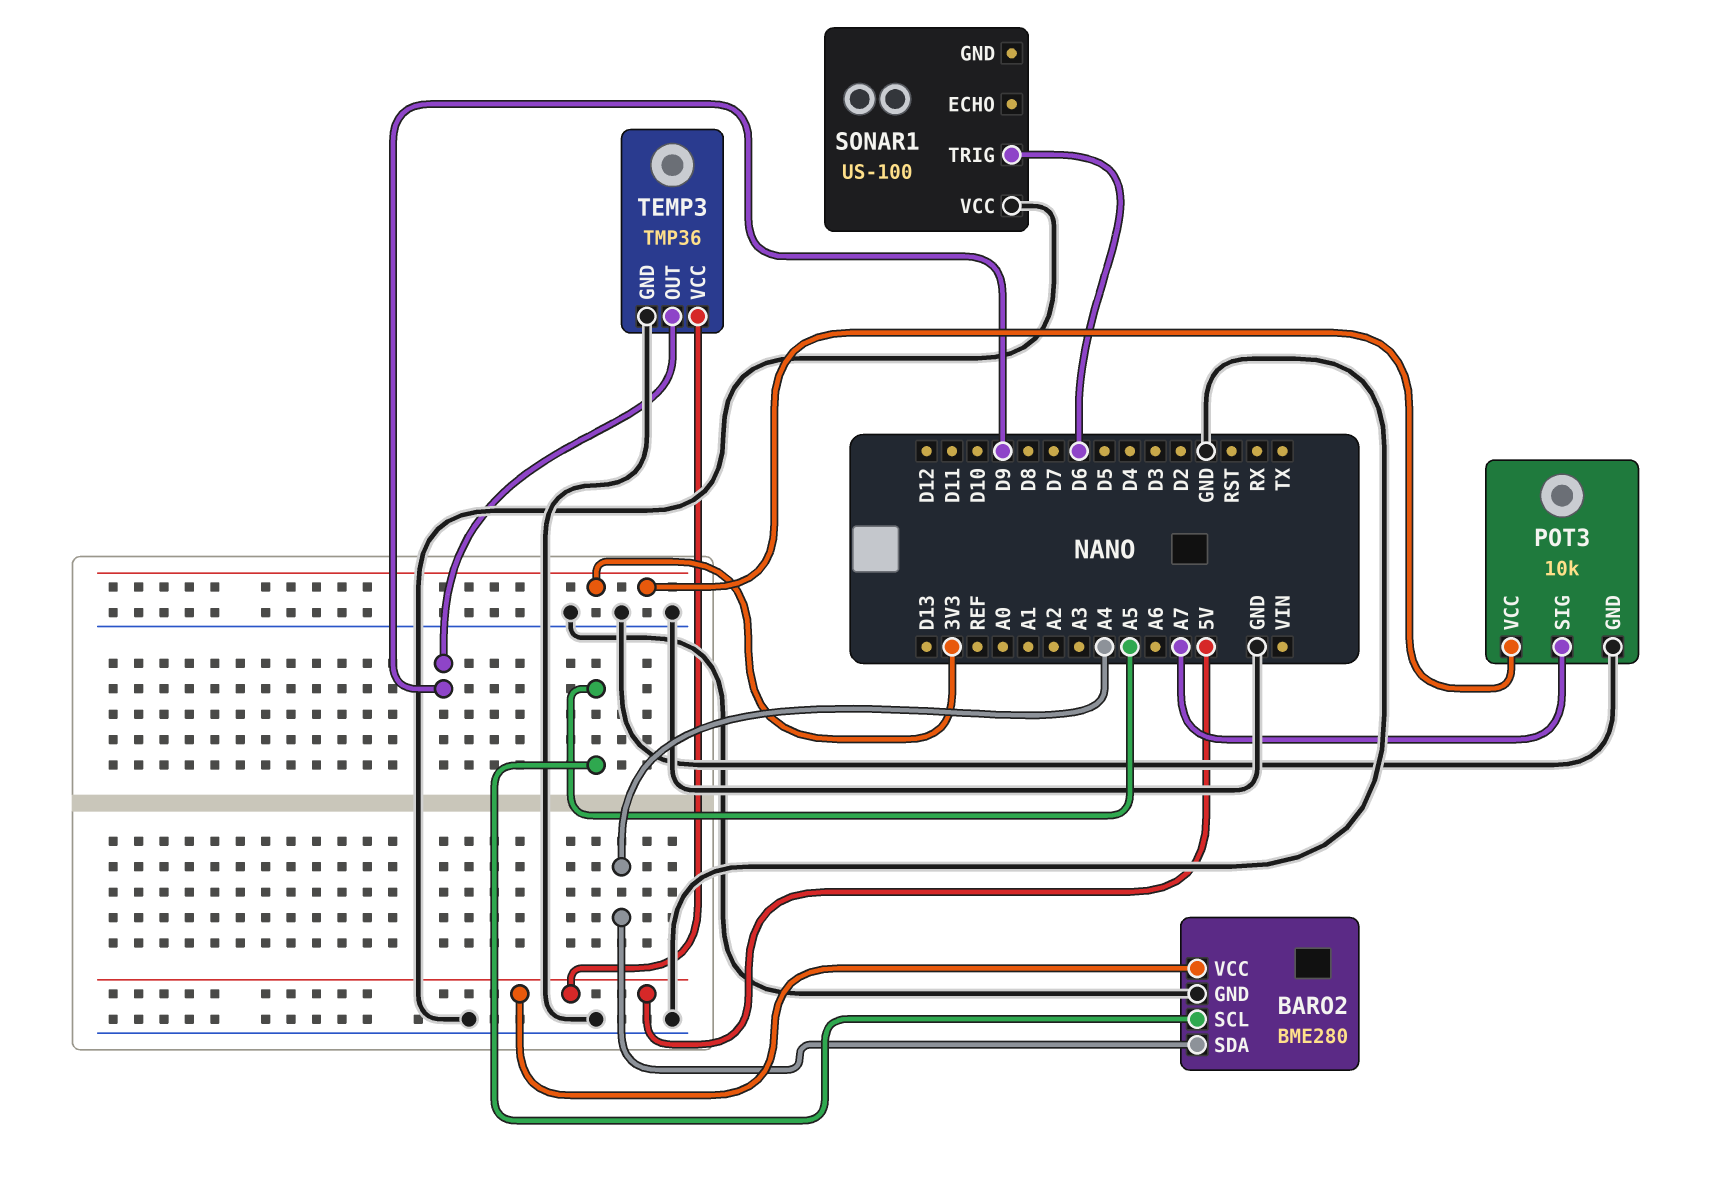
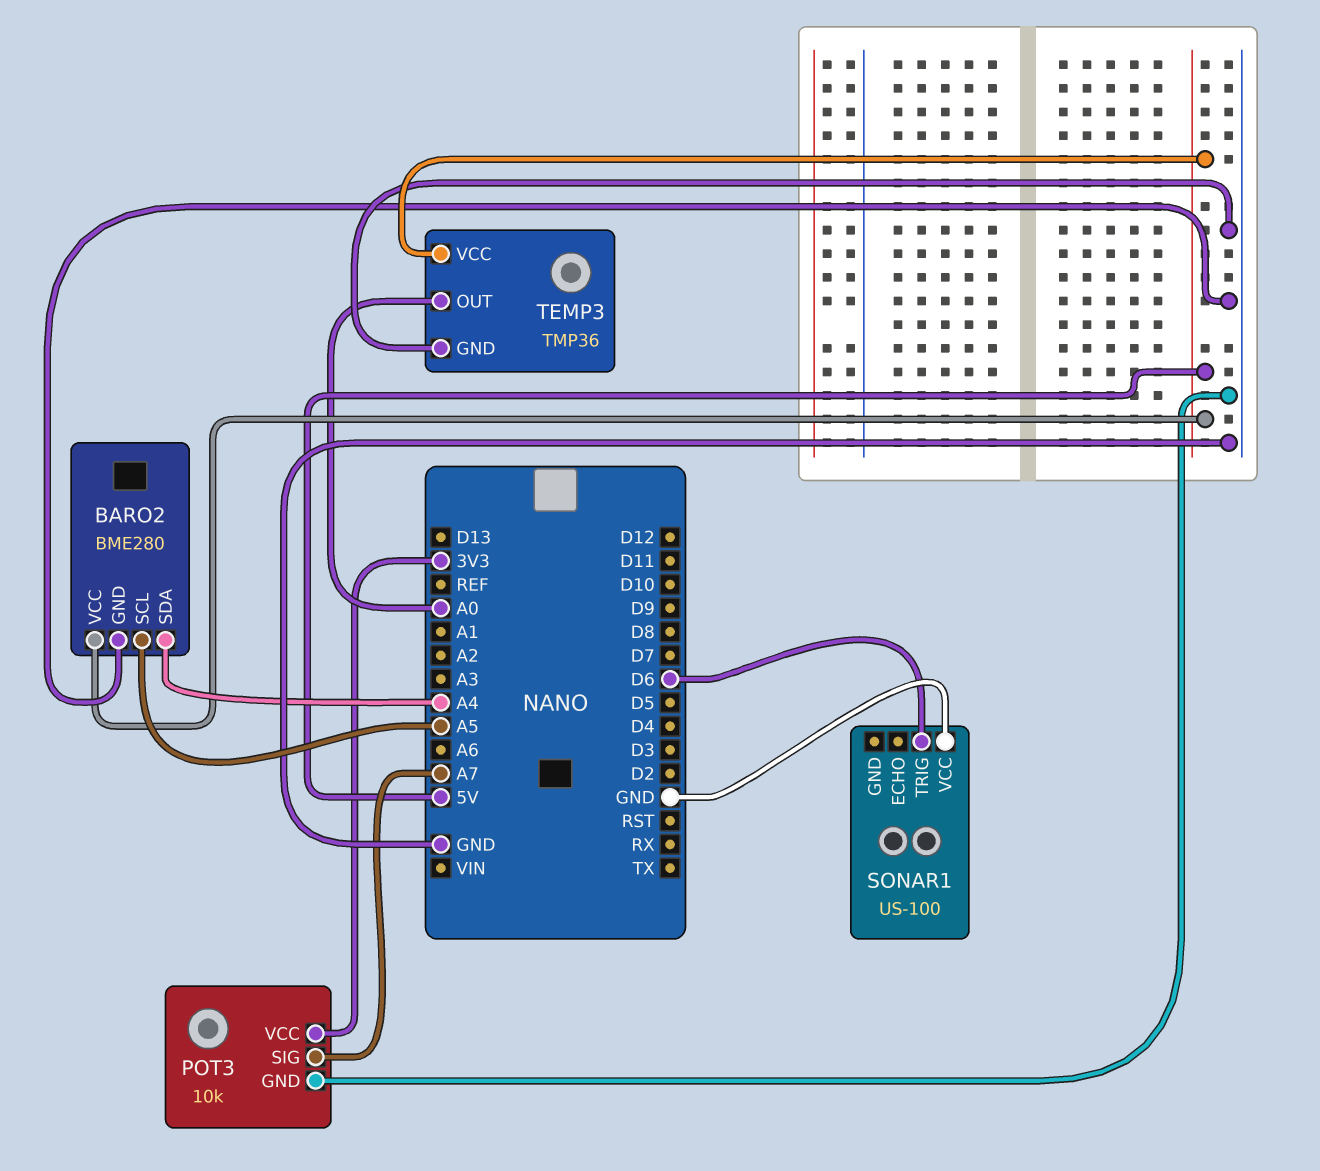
TEMP3 pin OUT: D9 -> A0

